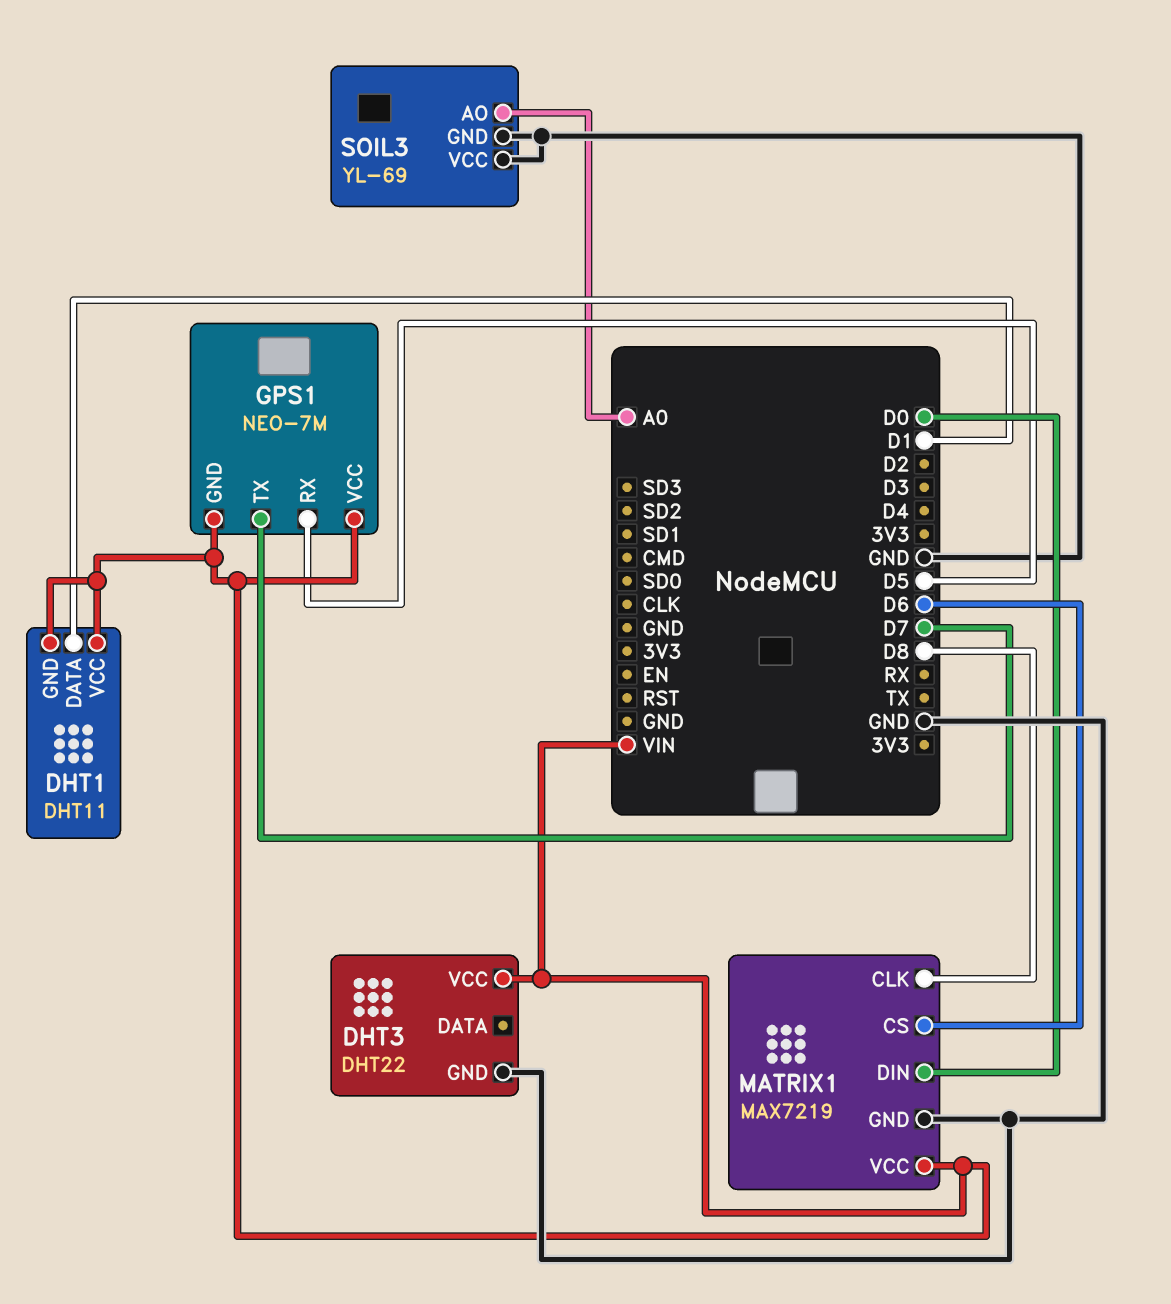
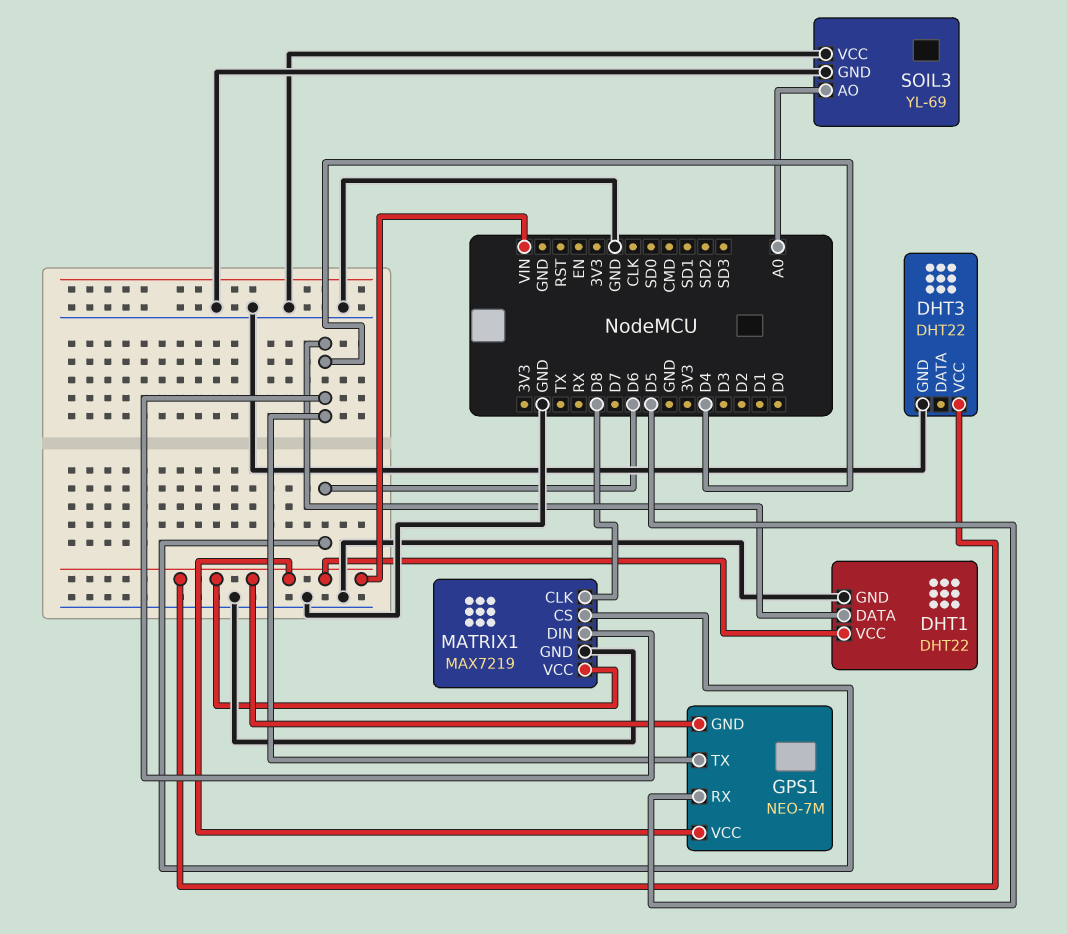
DHT1: DHT11 -> DHT22
DHT1 pin DATA: D1 -> D4
DHT1 pin GND: VIN -> GND
GPS1 pin TX: D7 -> D4
MATRIX1 pin DIN: D0 -> D4

